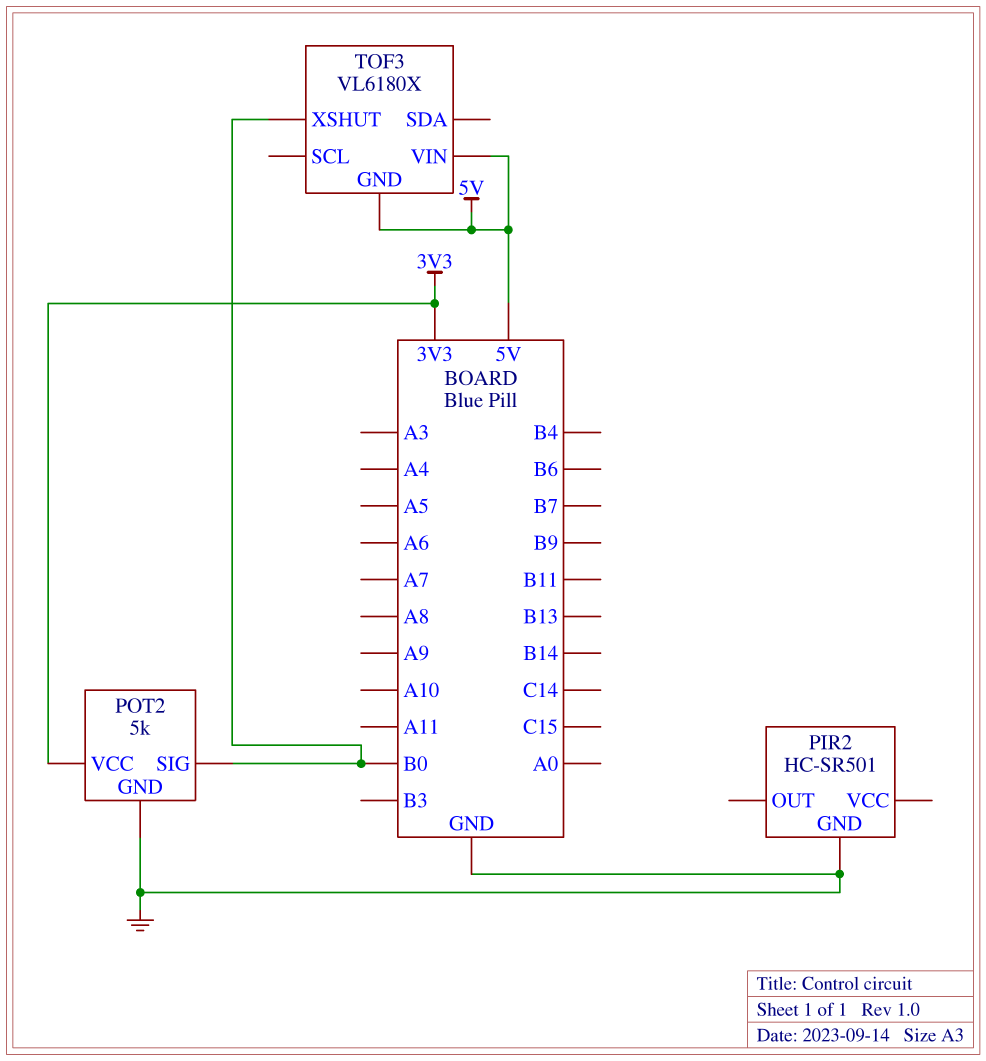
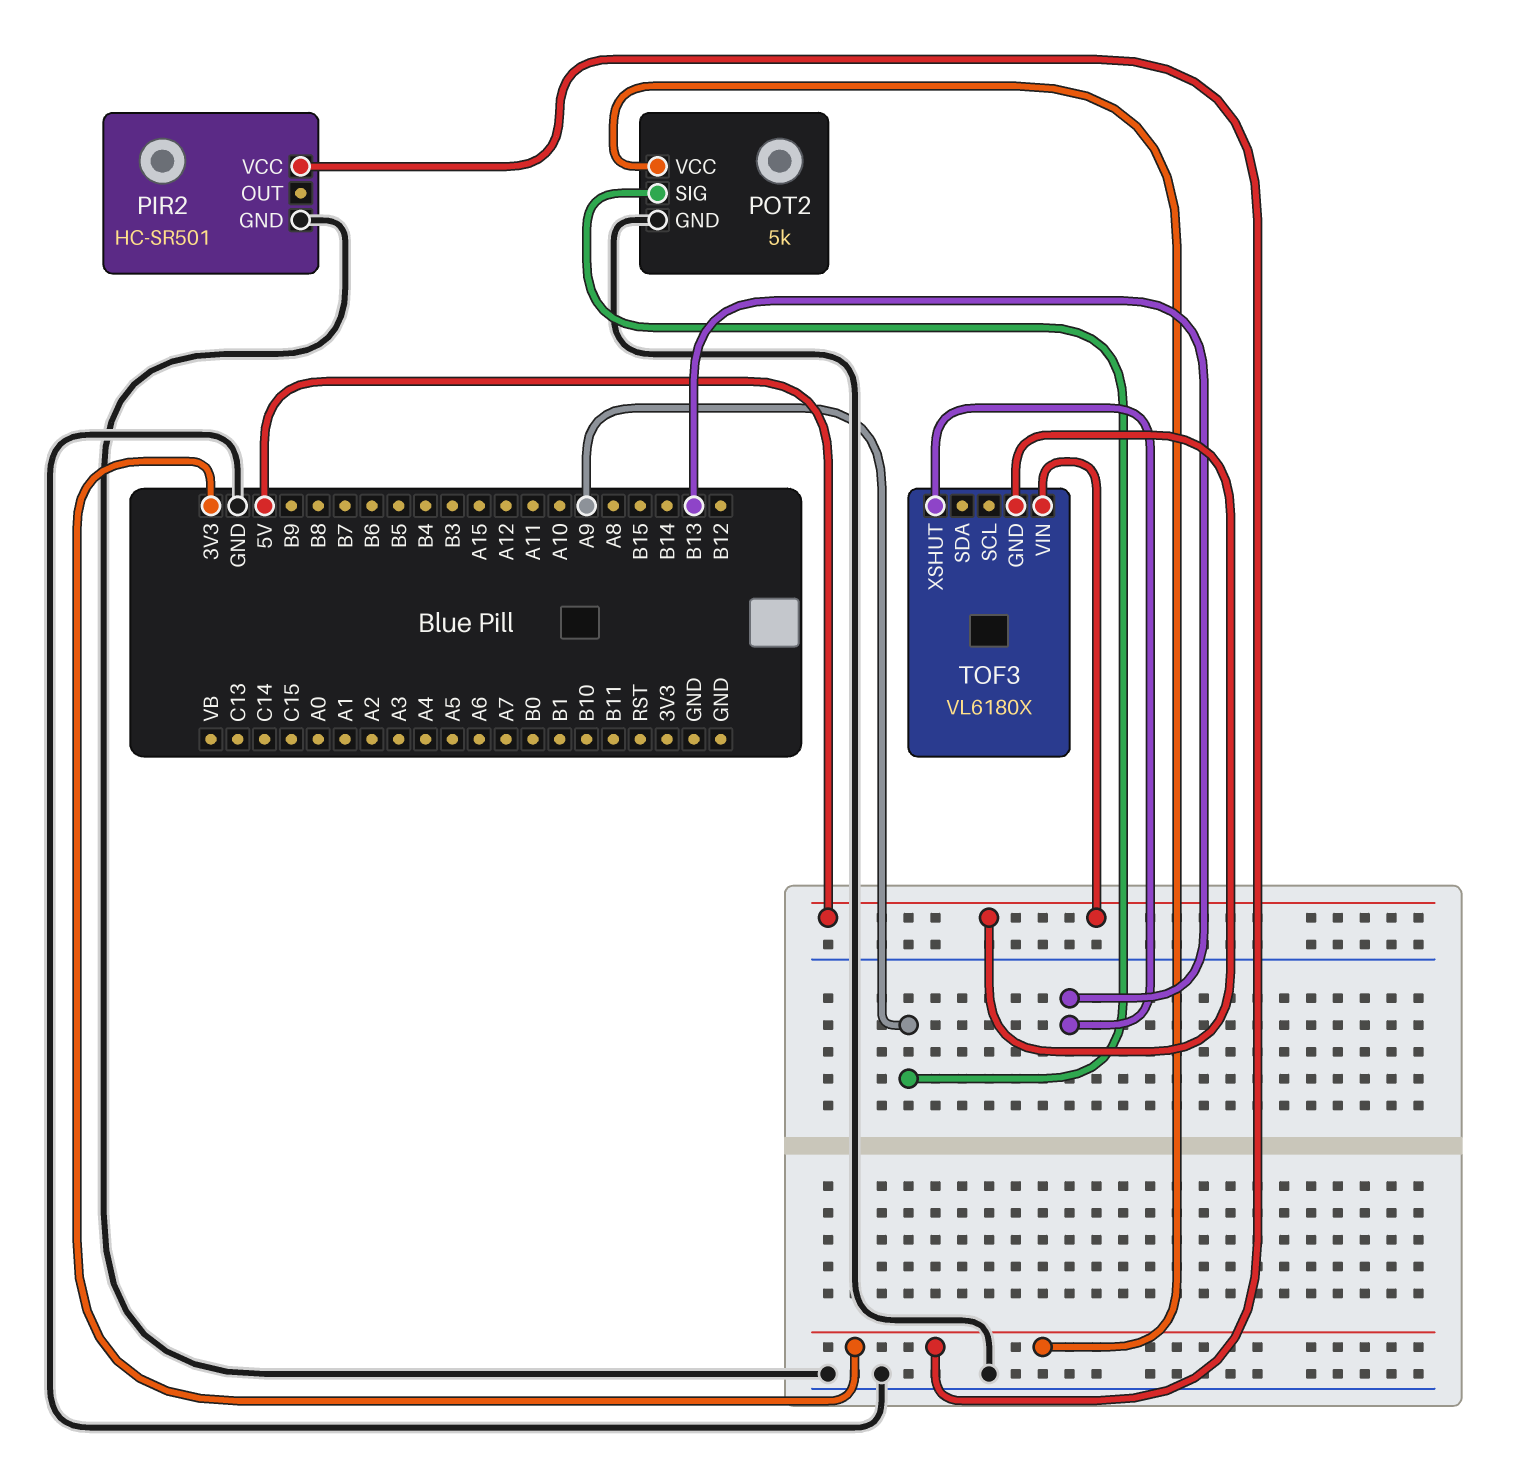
PIR2 pin VCC: none -> 3V3
POT2 pin SIG: B0 -> A9
TOF3 pin XSHUT: B0 -> B13

